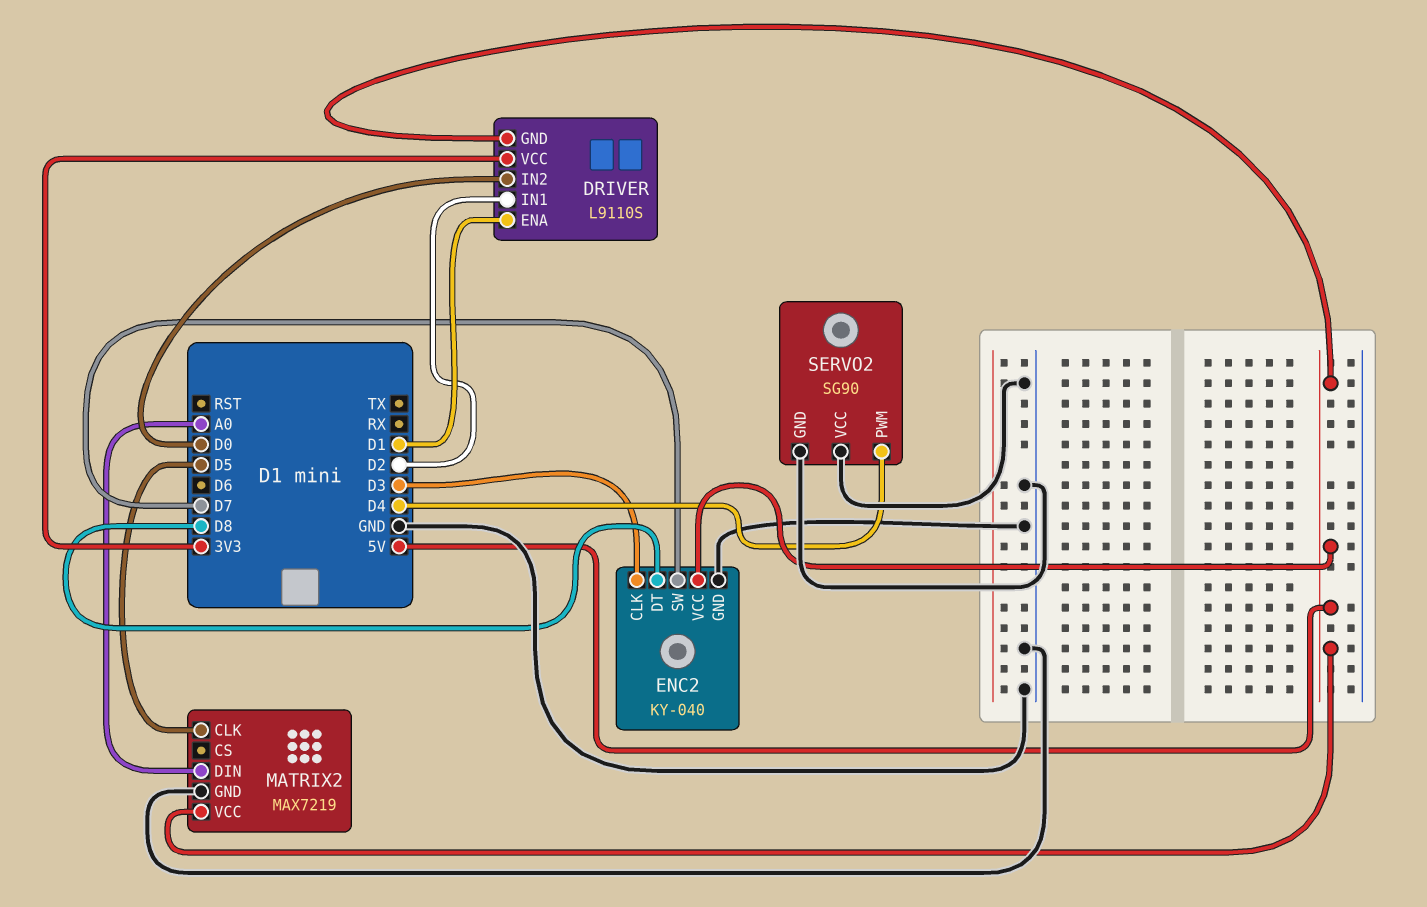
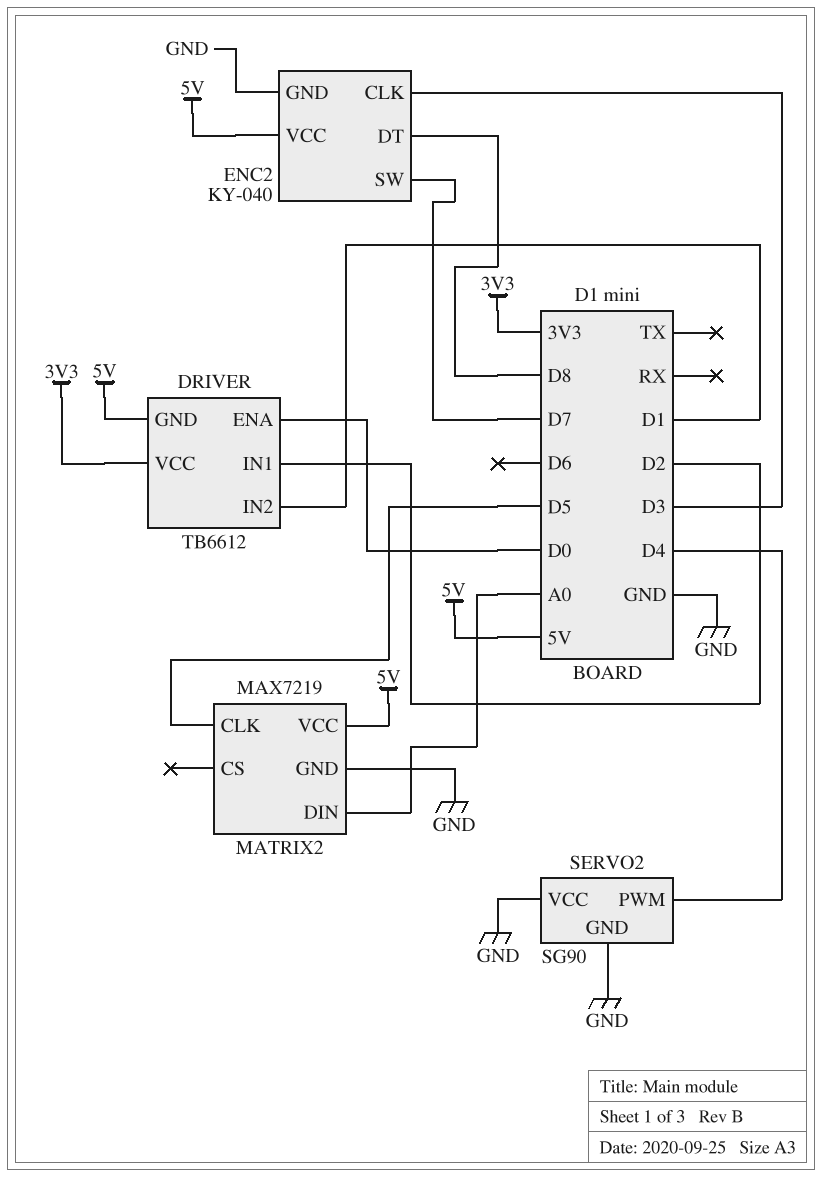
DRIVER: L9110S -> TB6612
DRIVER pin ENA: D1 -> D0
DRIVER pin IN2: D0 -> D1

